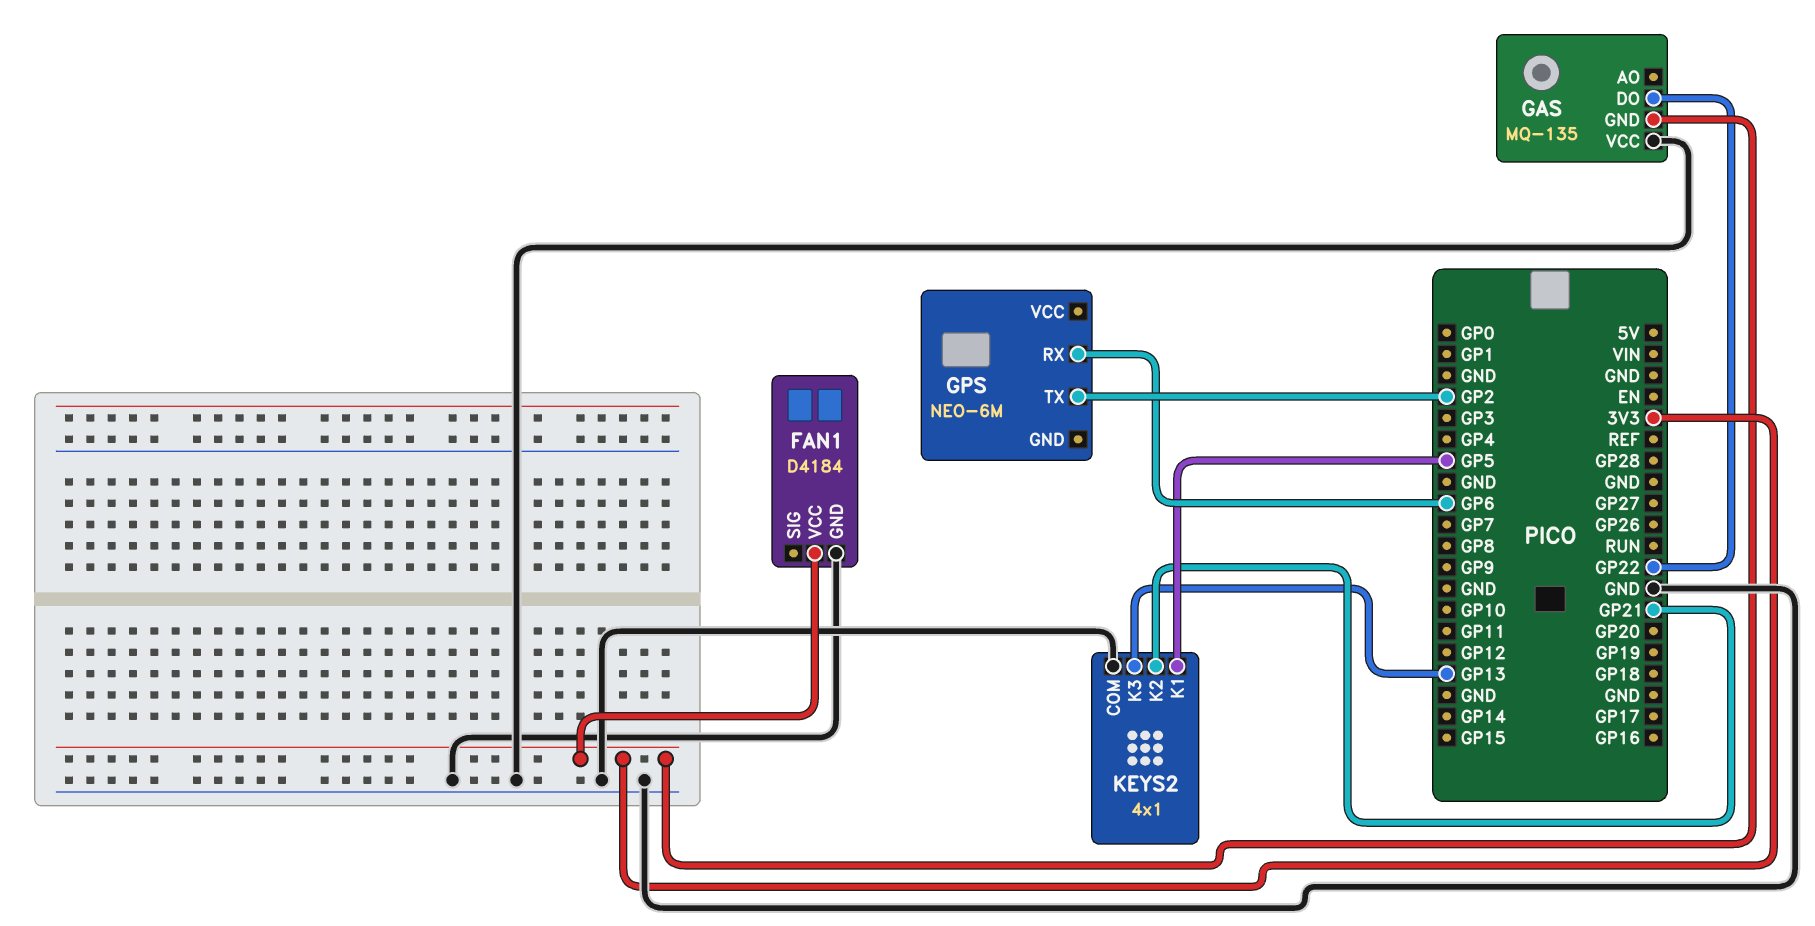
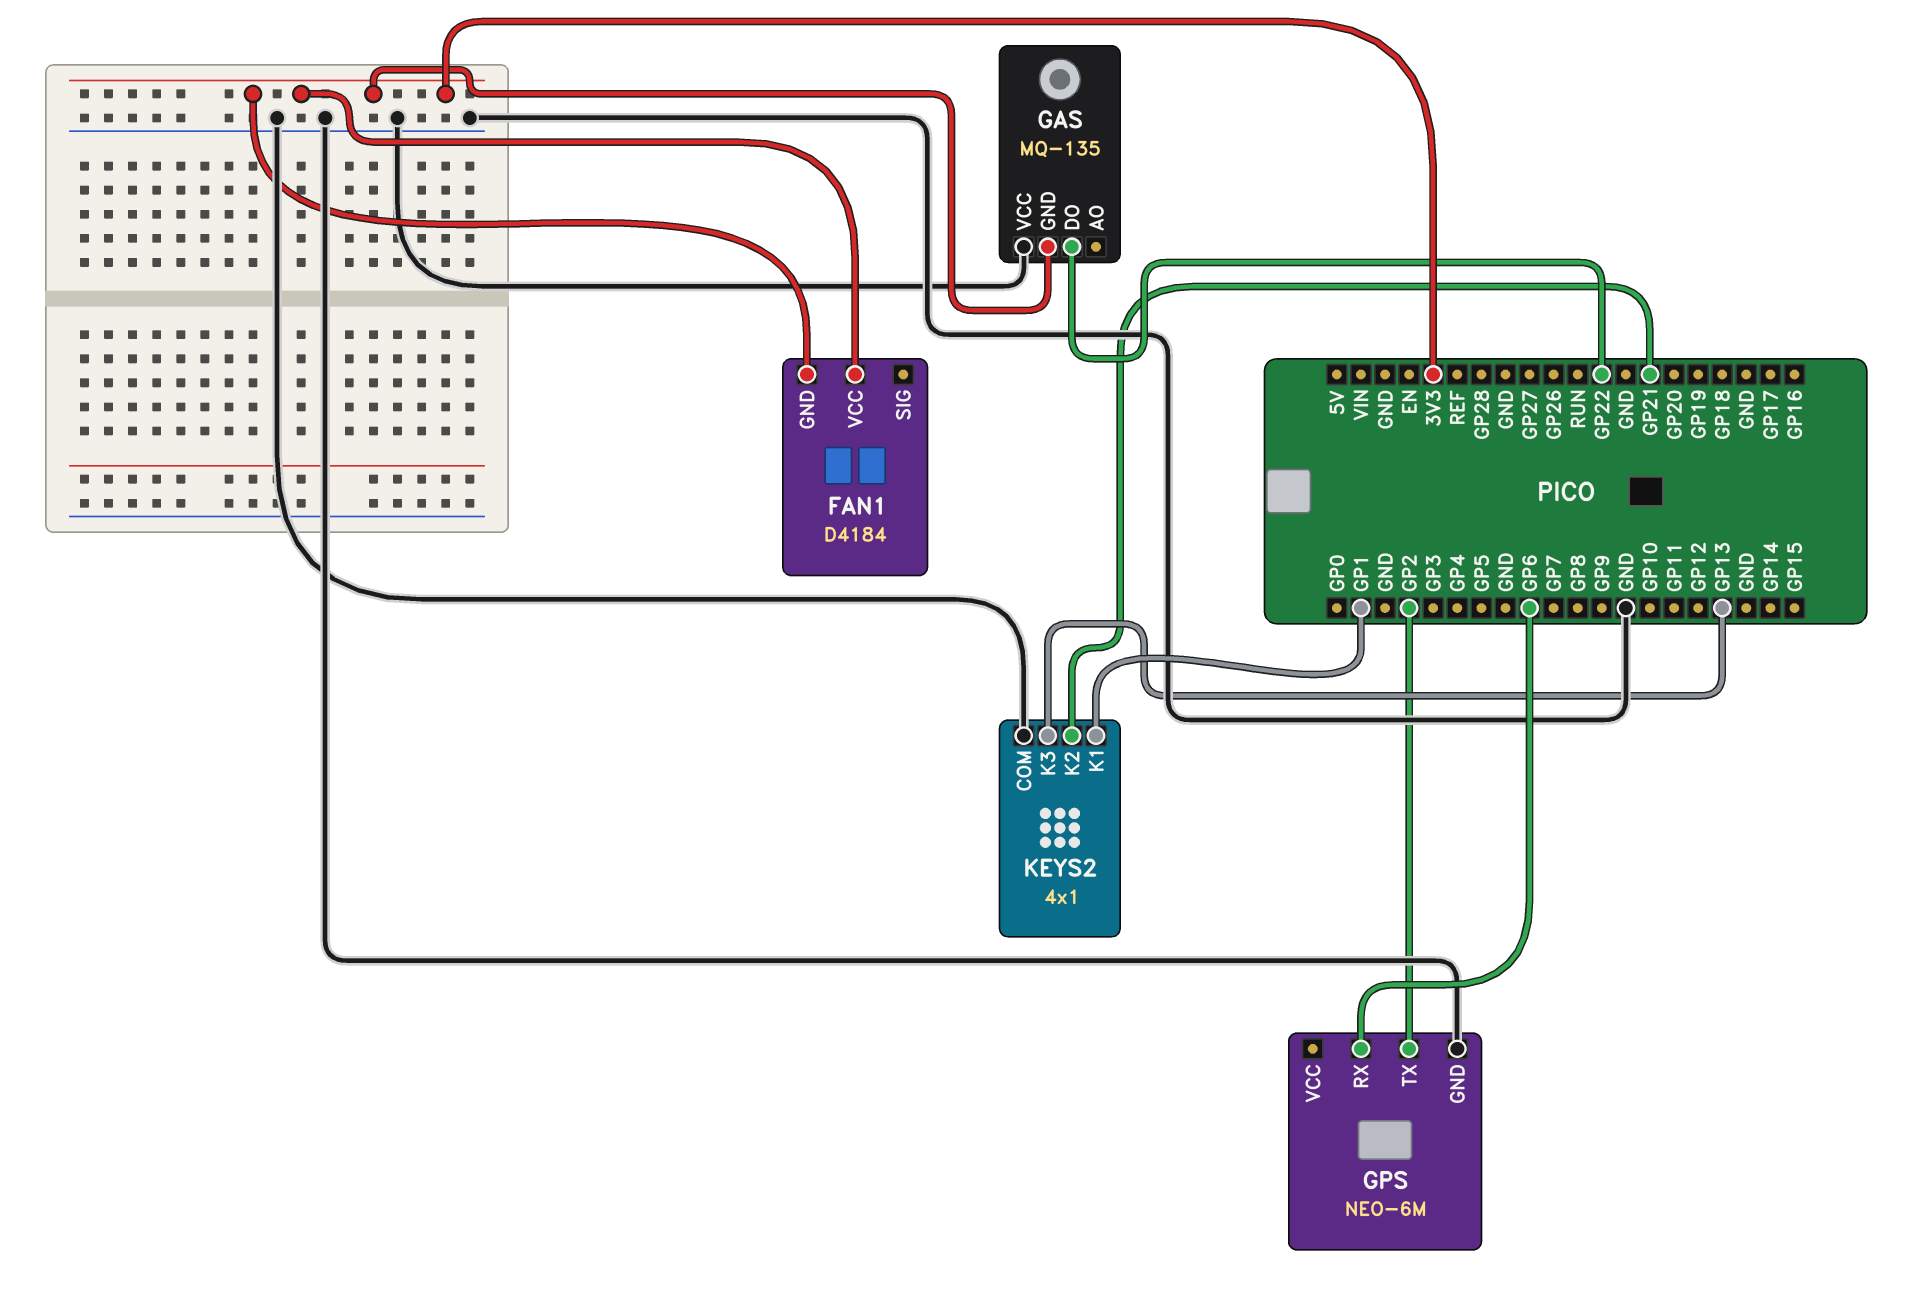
FAN1 pin GND: GND -> 3V3
GPS pin GND: none -> GND
KEYS2 pin K1: GP5 -> GP1

